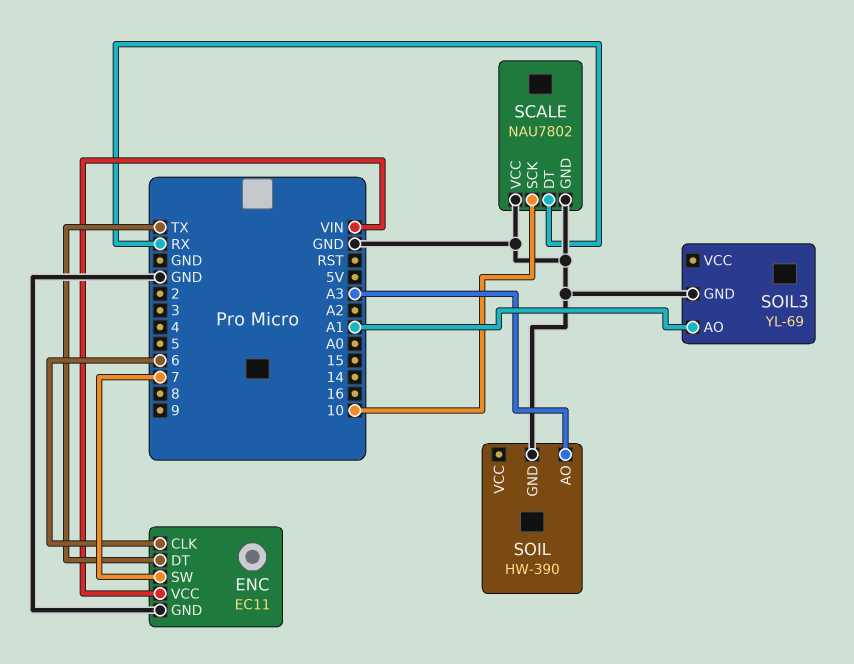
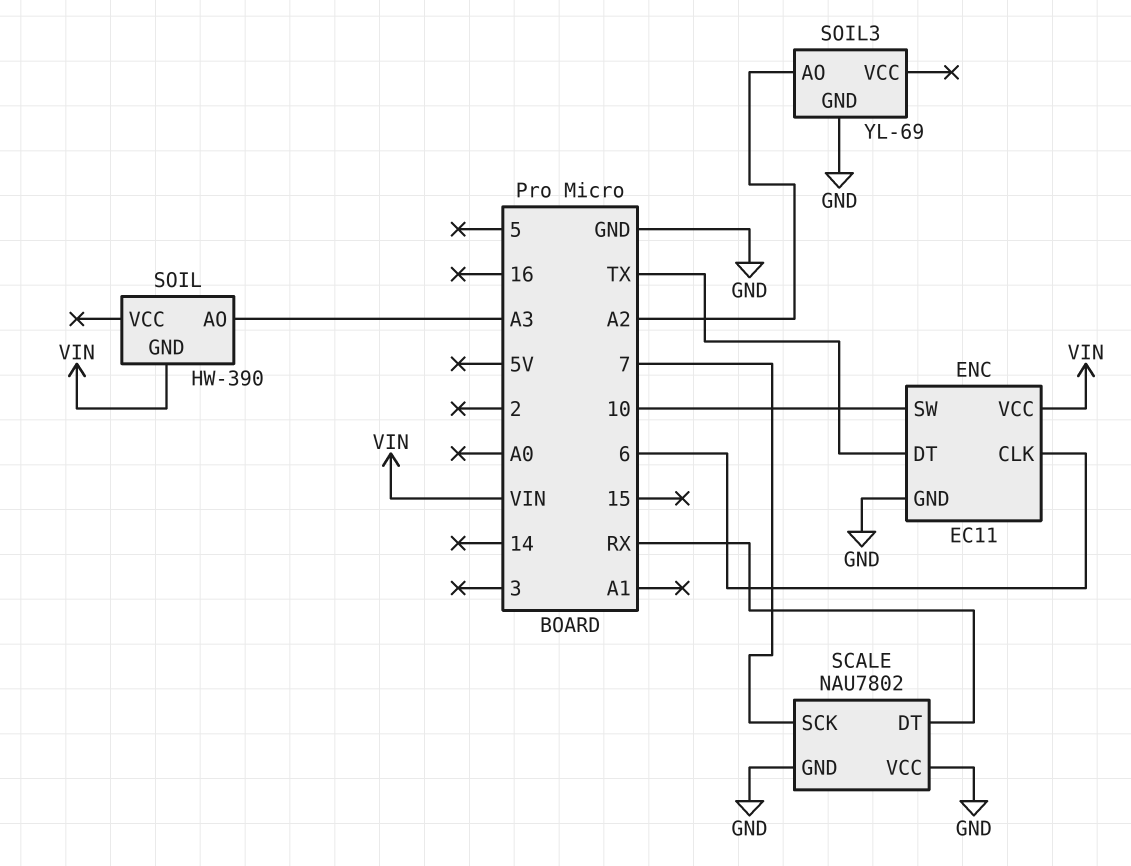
ENC pin SW: 7 -> 10
SCALE pin SCK: 10 -> 7
SOIL pin GND: GND -> VIN
SOIL3 pin AO: A1 -> A2

